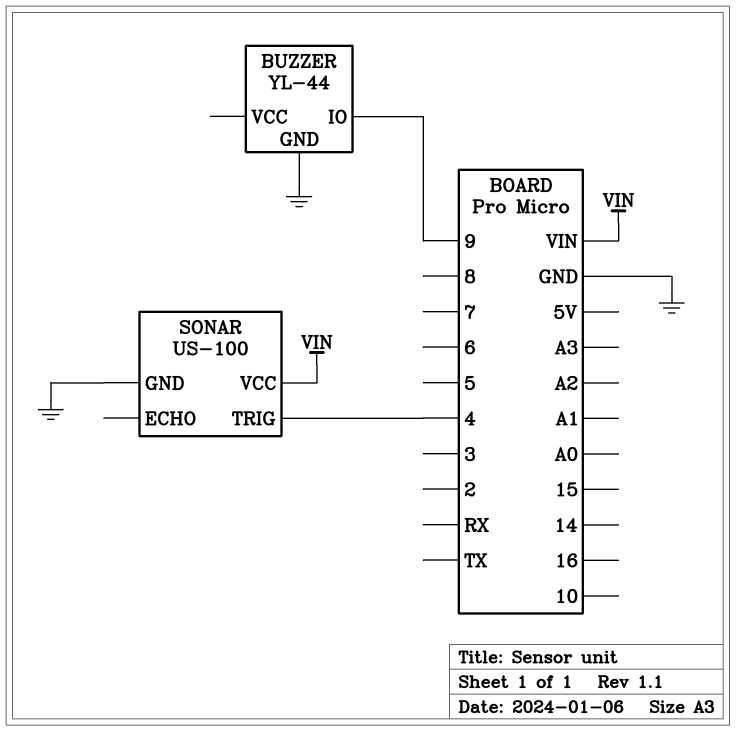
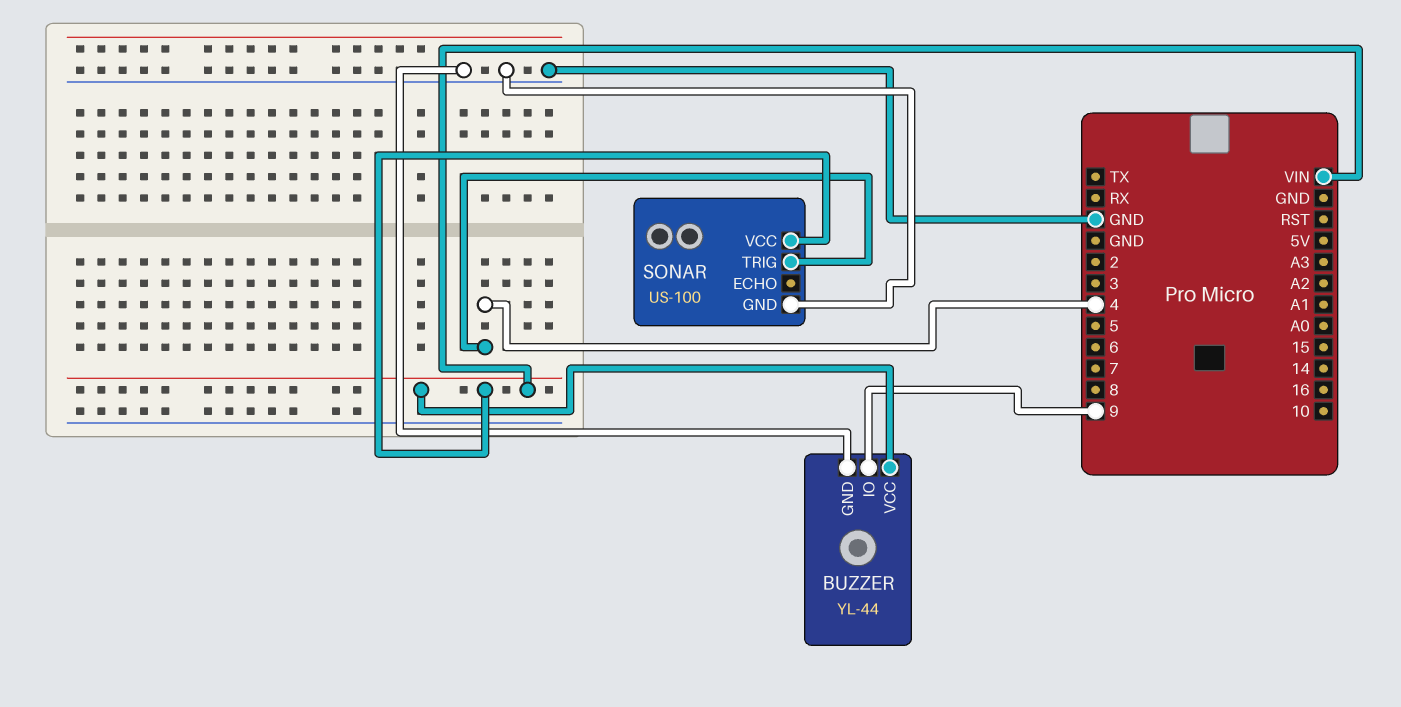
BUZZER pin VCC: none -> VIN

